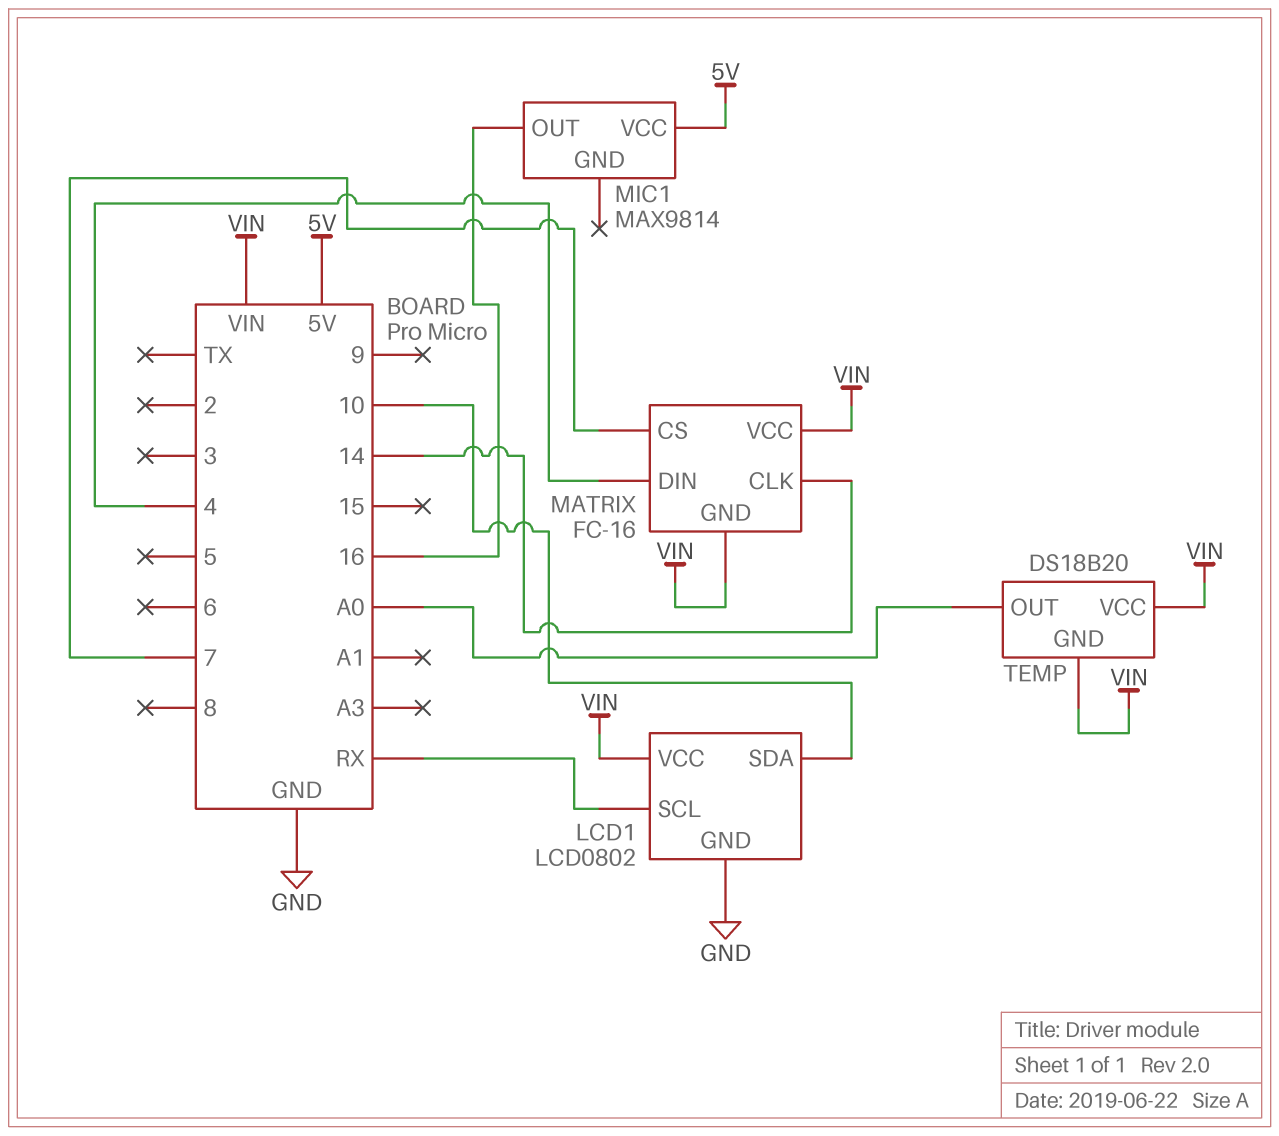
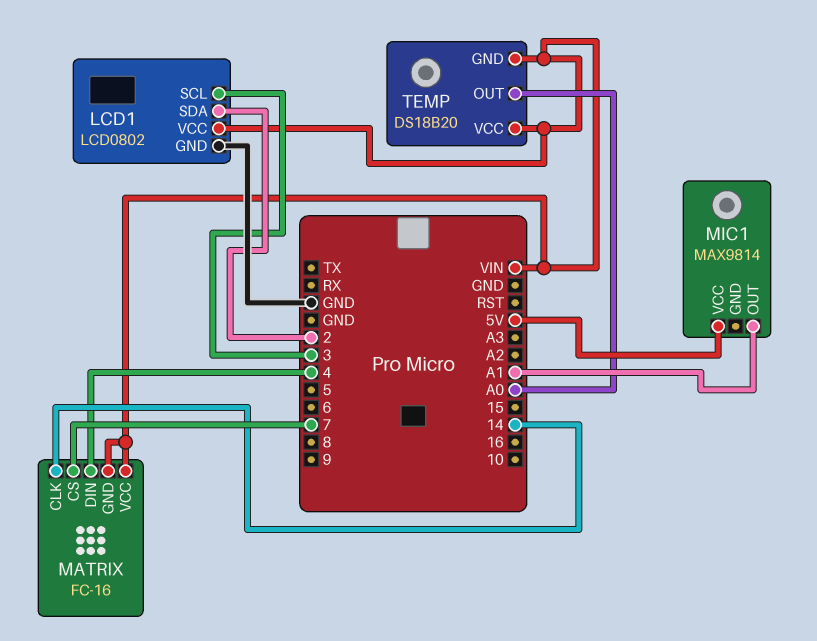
LCD1 pin SCL: RX -> 3
LCD1 pin SDA: 10 -> 2
MIC1 pin OUT: 16 -> A1

